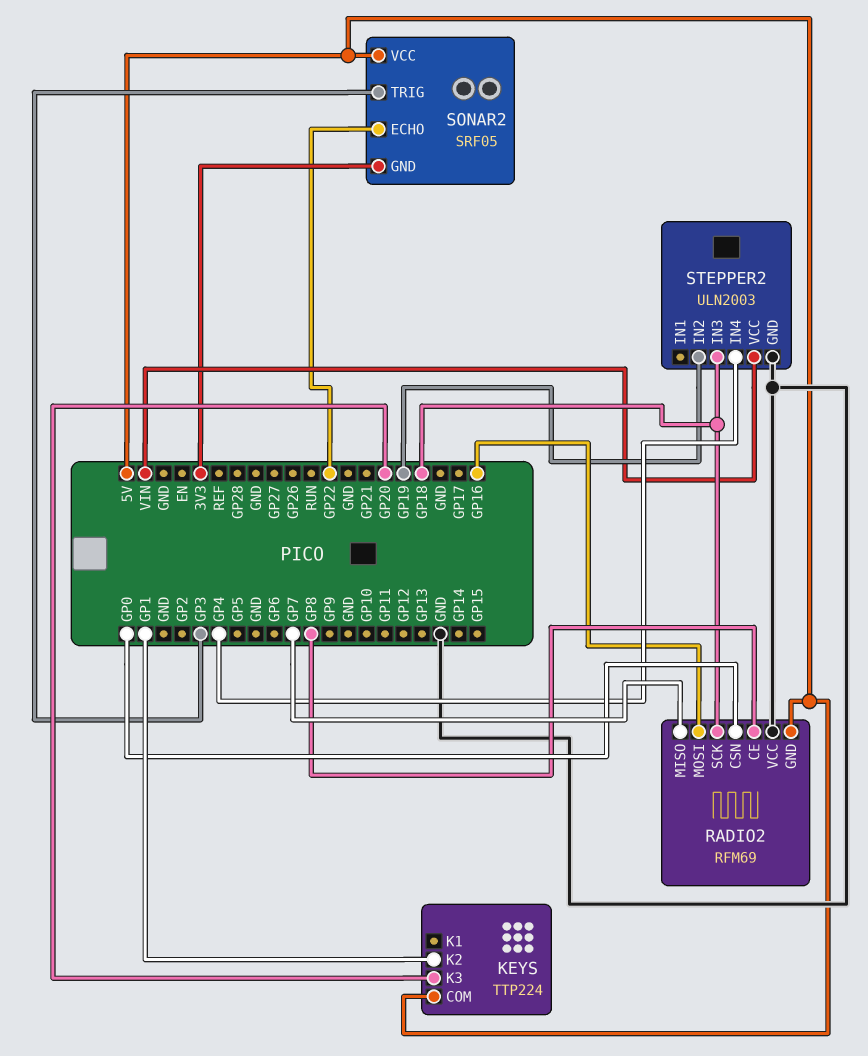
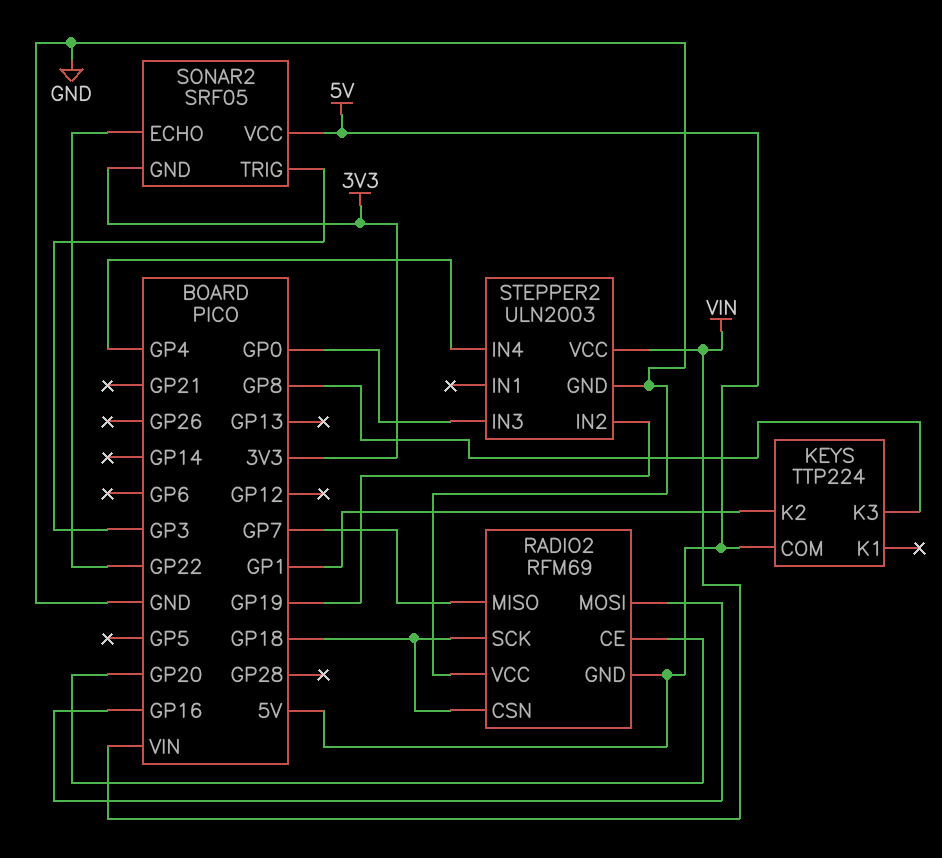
KEYS pin K3: GP20 -> GP8
RADIO2 pin CE: GP8 -> GP20
RADIO2 pin CSN: GP0 -> GP18
STEPPER2 pin IN3: GP18 -> GP0

